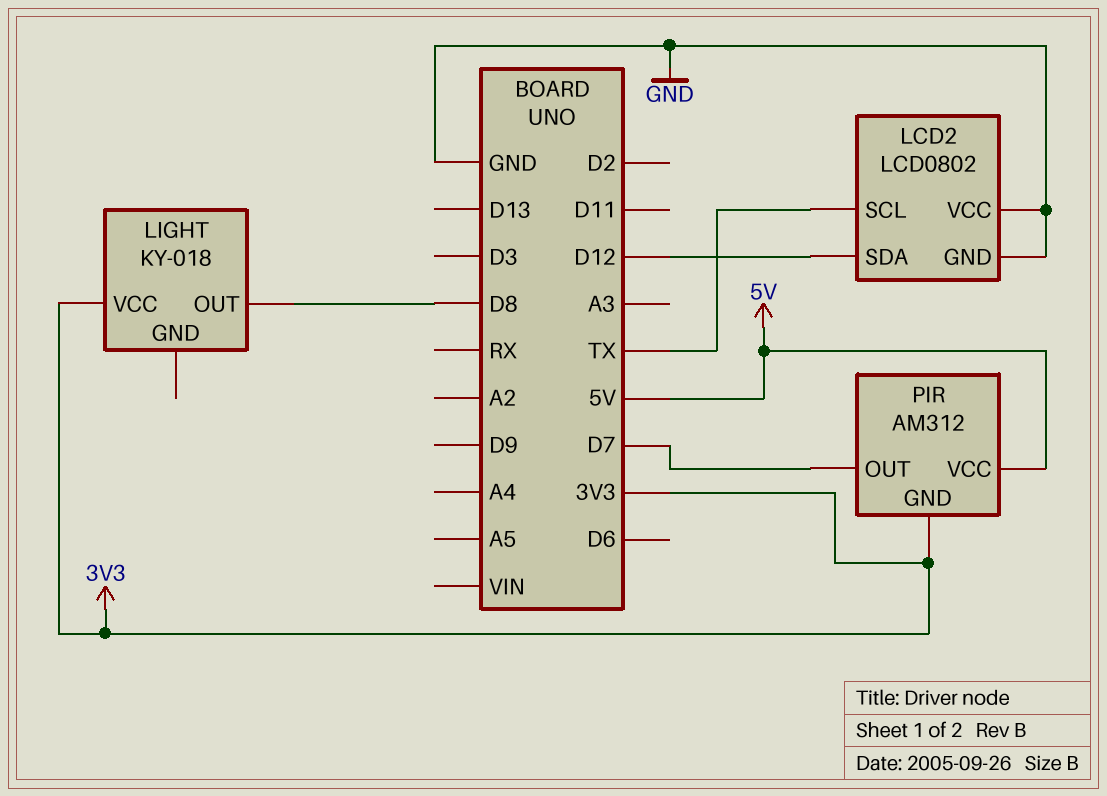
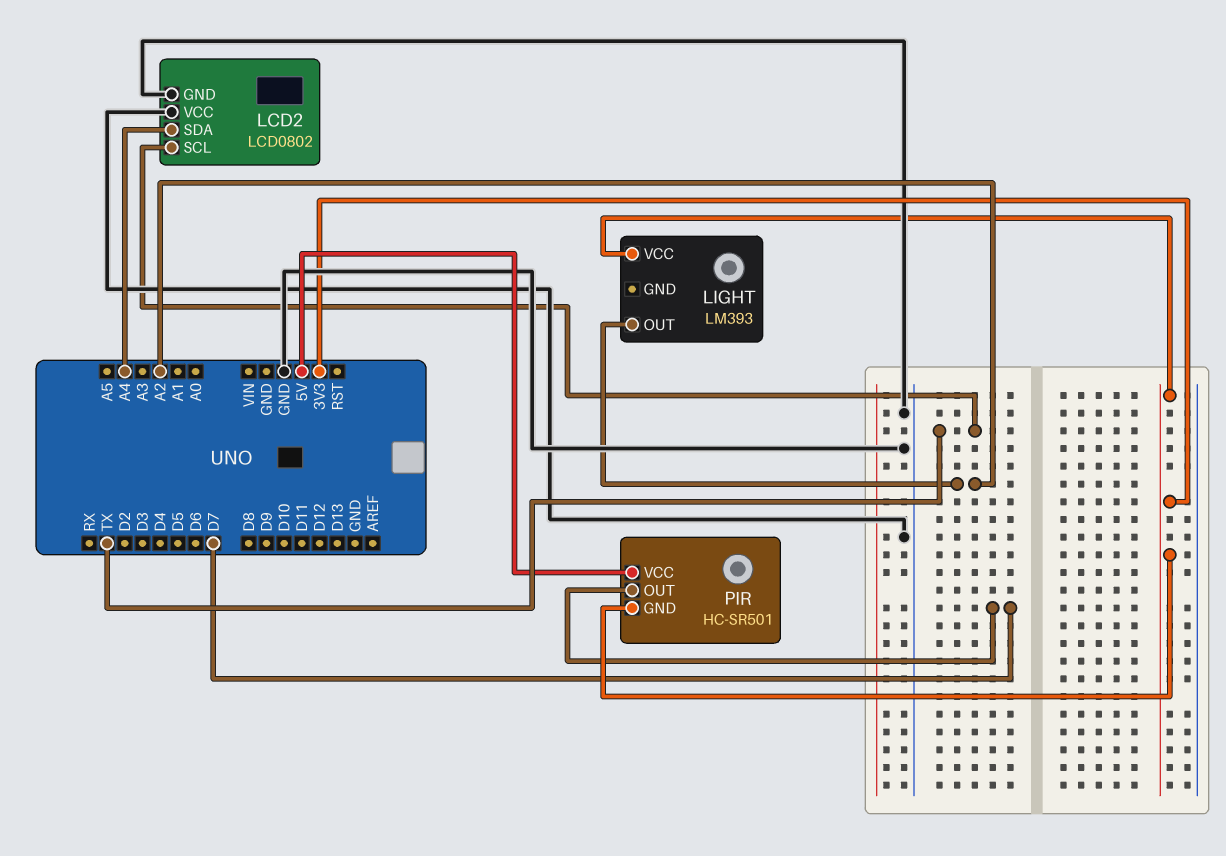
LCD2 pin SDA: D12 -> A4
LIGHT: KY-018 -> LM393
LIGHT pin OUT: D8 -> A2
PIR: AM312 -> HC-SR501

